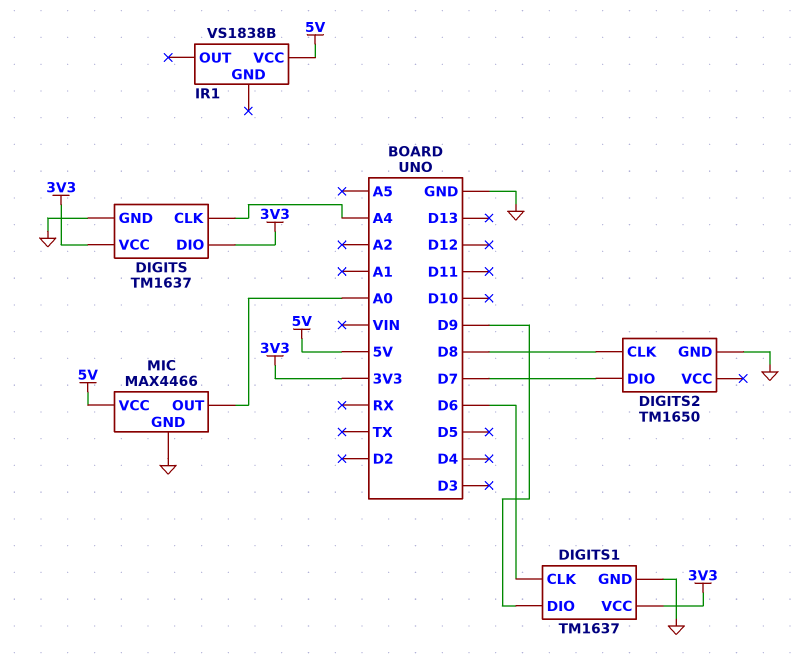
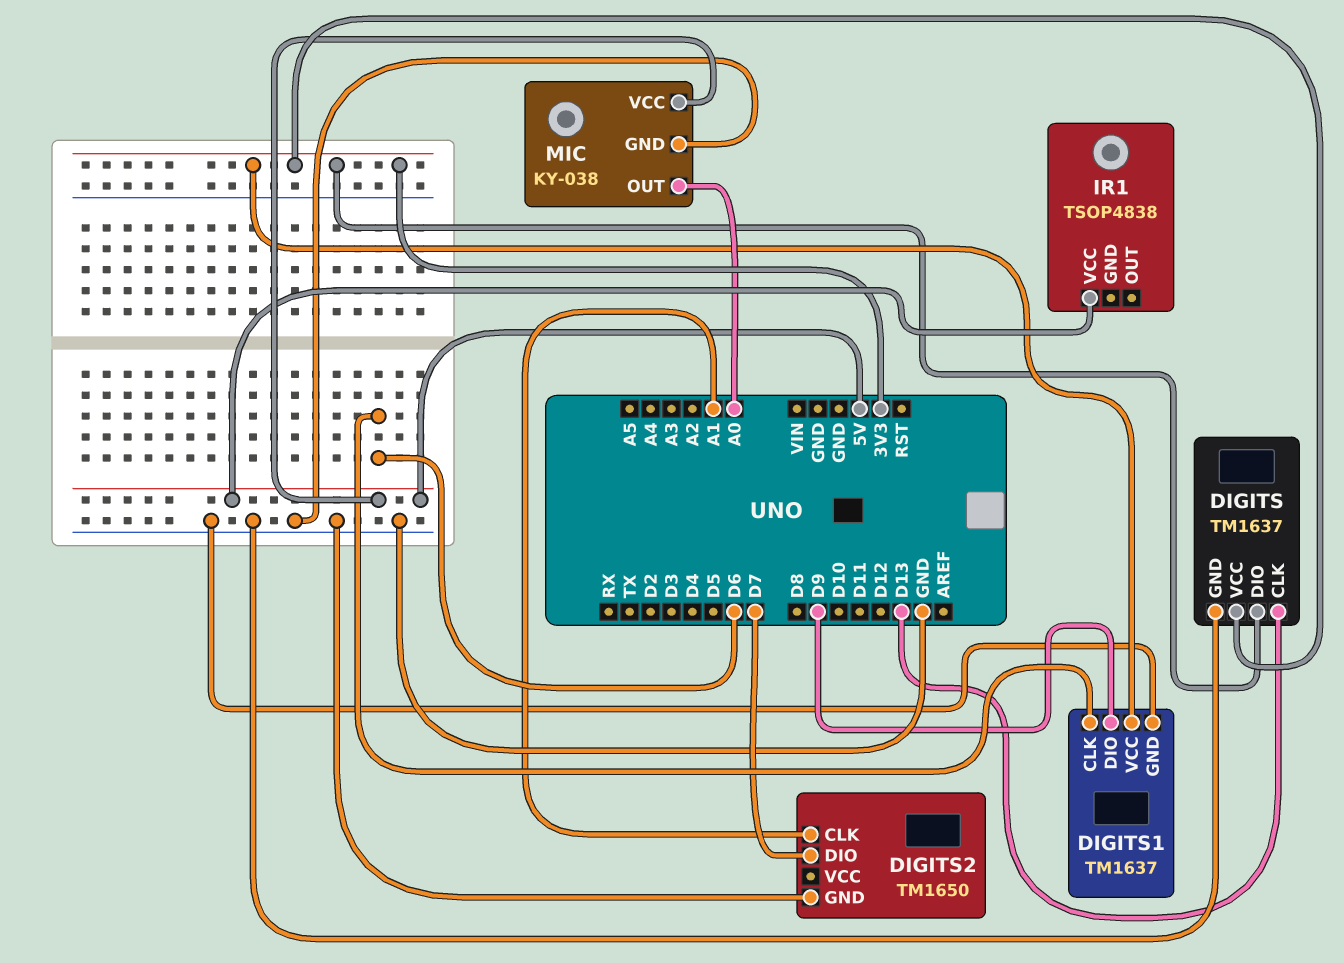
DIGITS pin CLK: A4 -> D13
DIGITS2 pin CLK: D8 -> A1
IR1: VS1838B -> TSOP4838
MIC: MAX4466 -> KY-038

